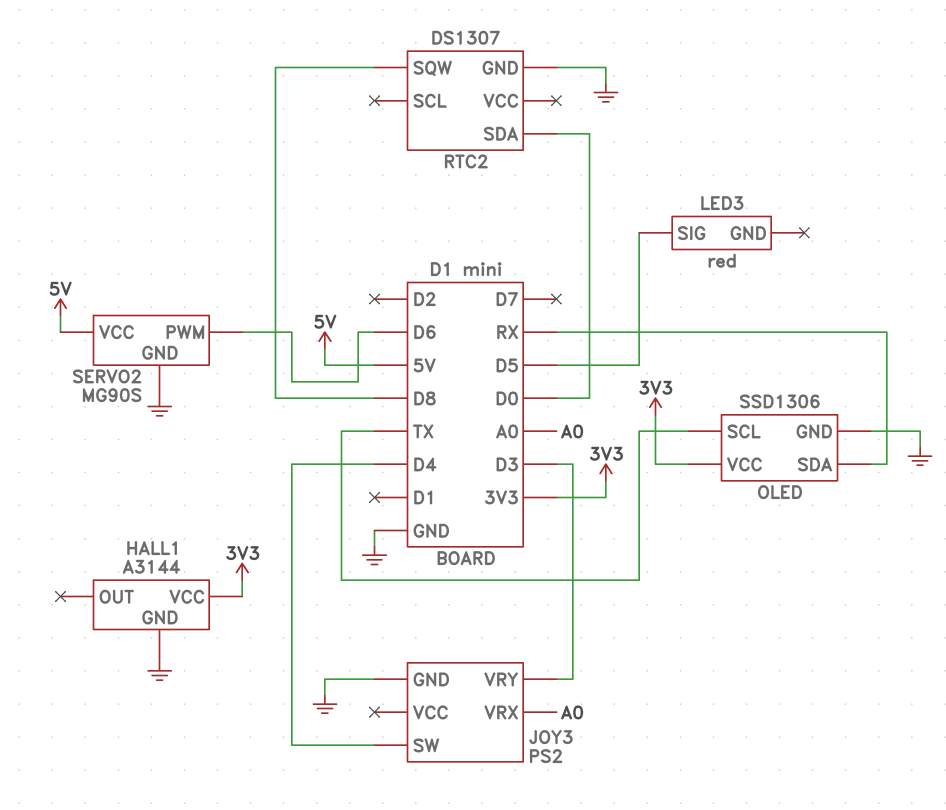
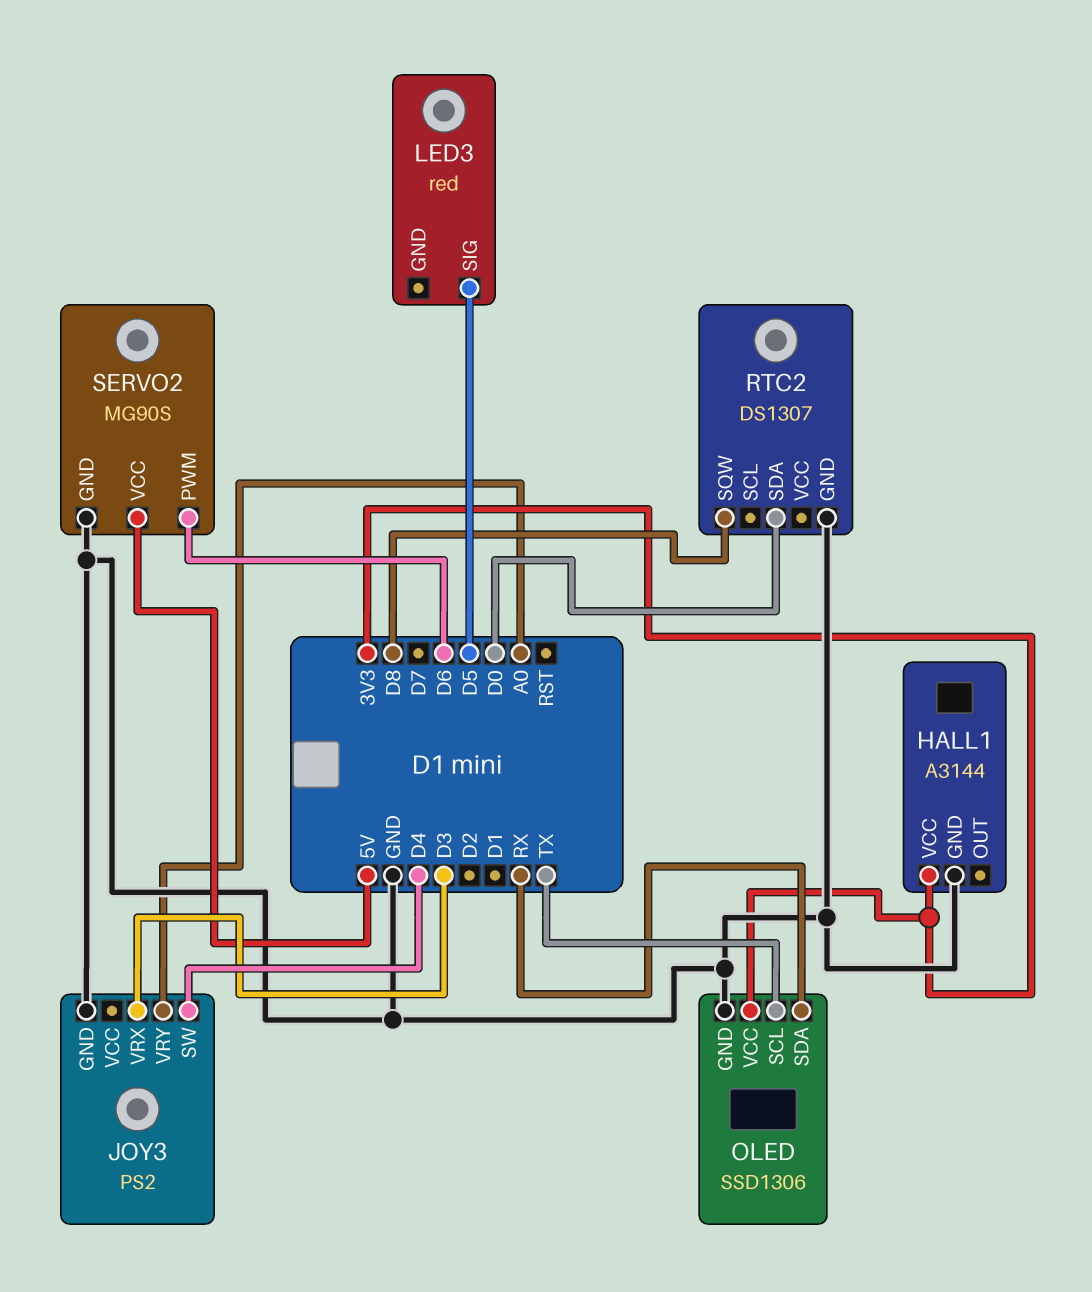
JOY3 pin VRX: A0 -> D3
JOY3 pin VRY: D3 -> A0

